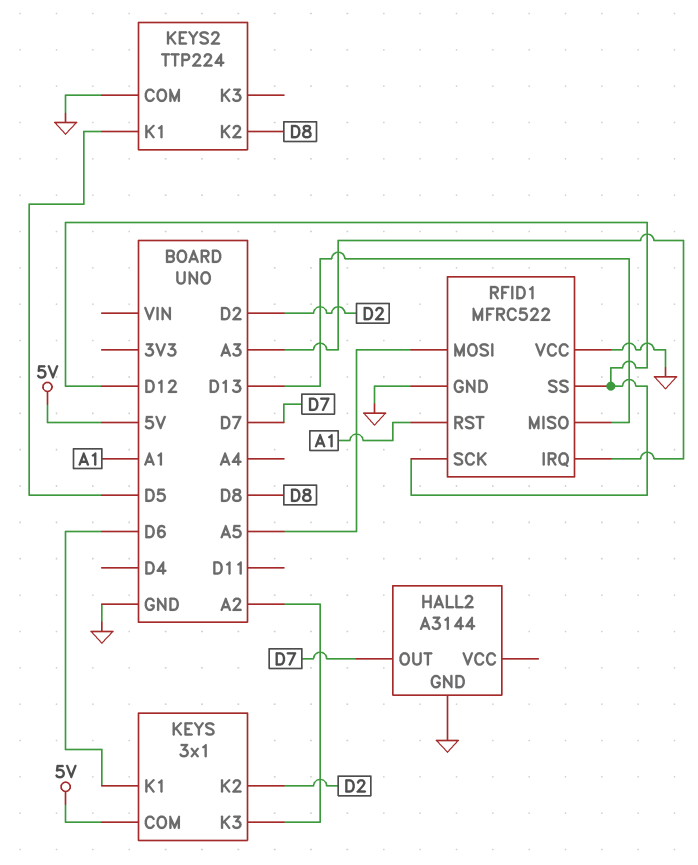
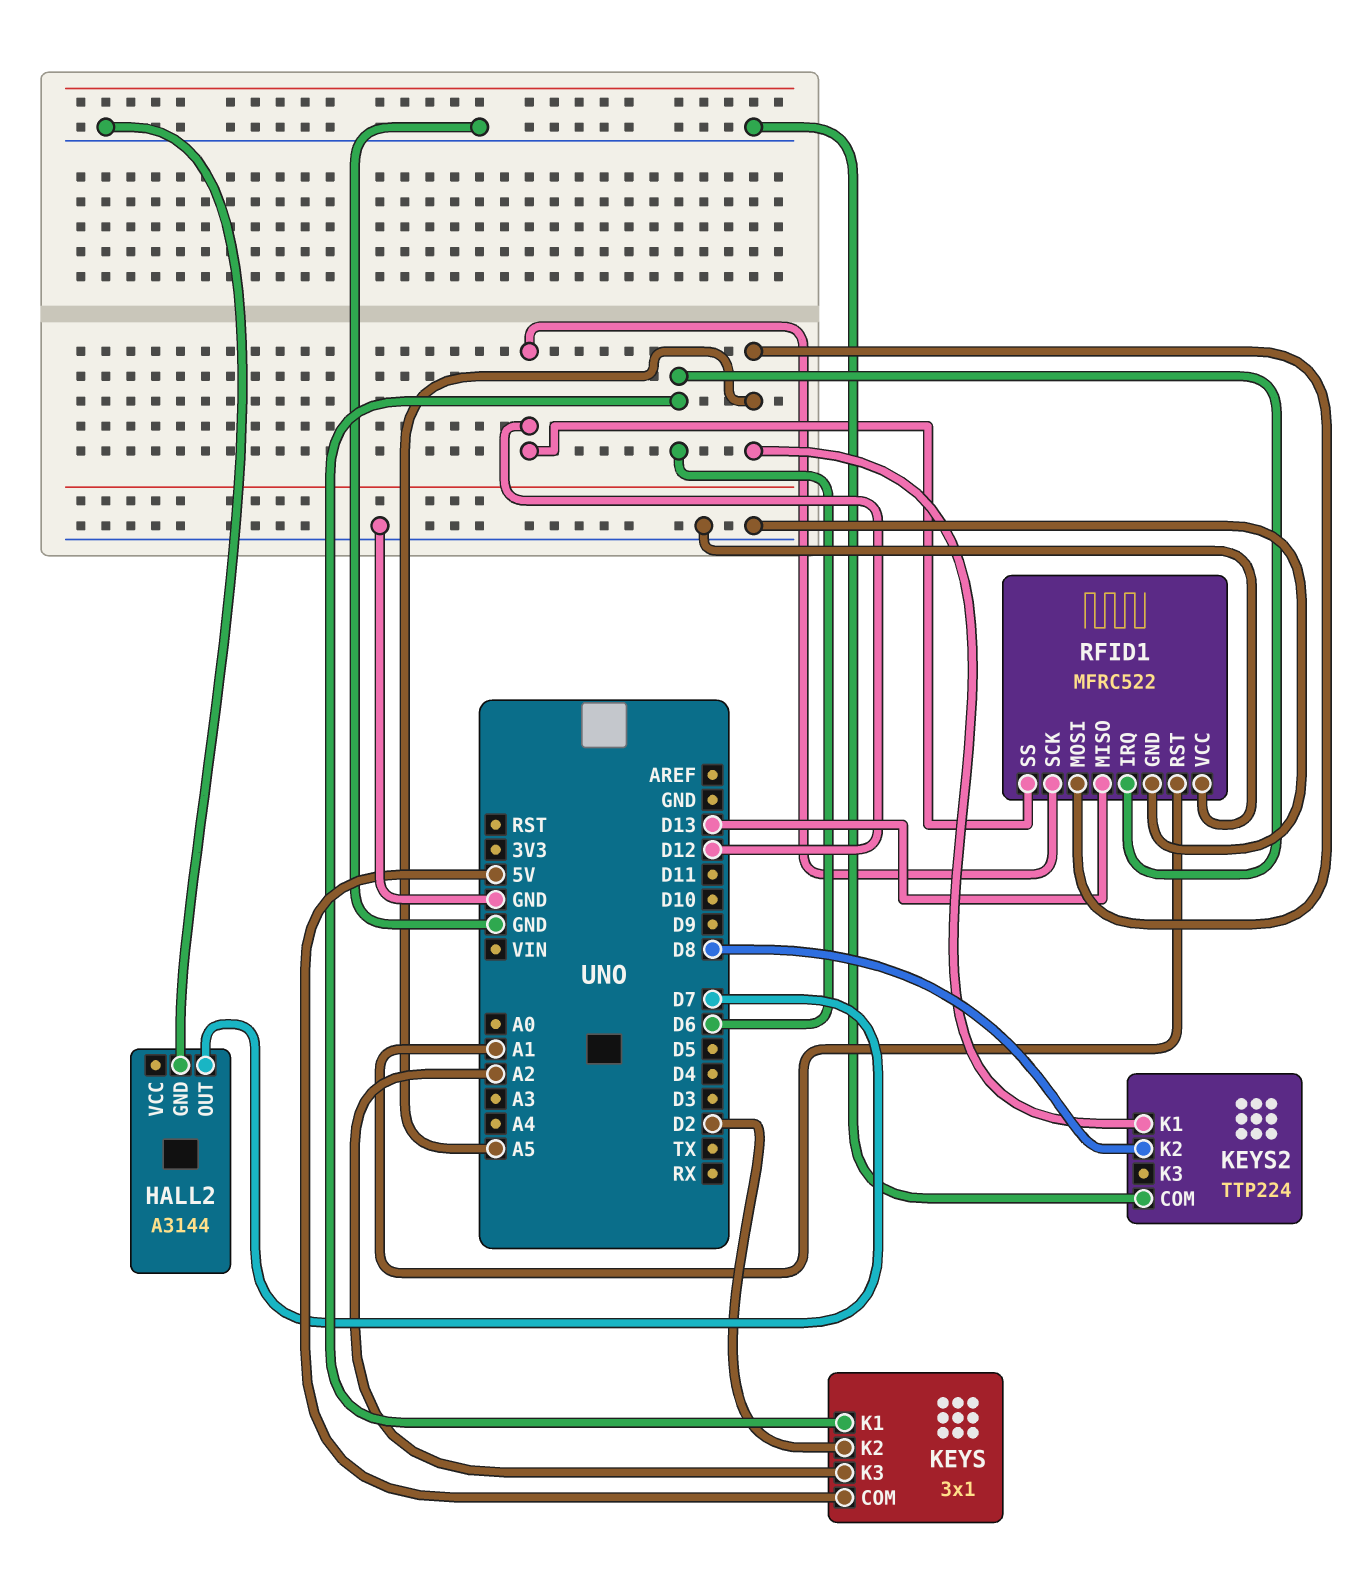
KEYS2 pin K1: D5 -> A5
RFID1 pin IRQ: A3 -> D6

